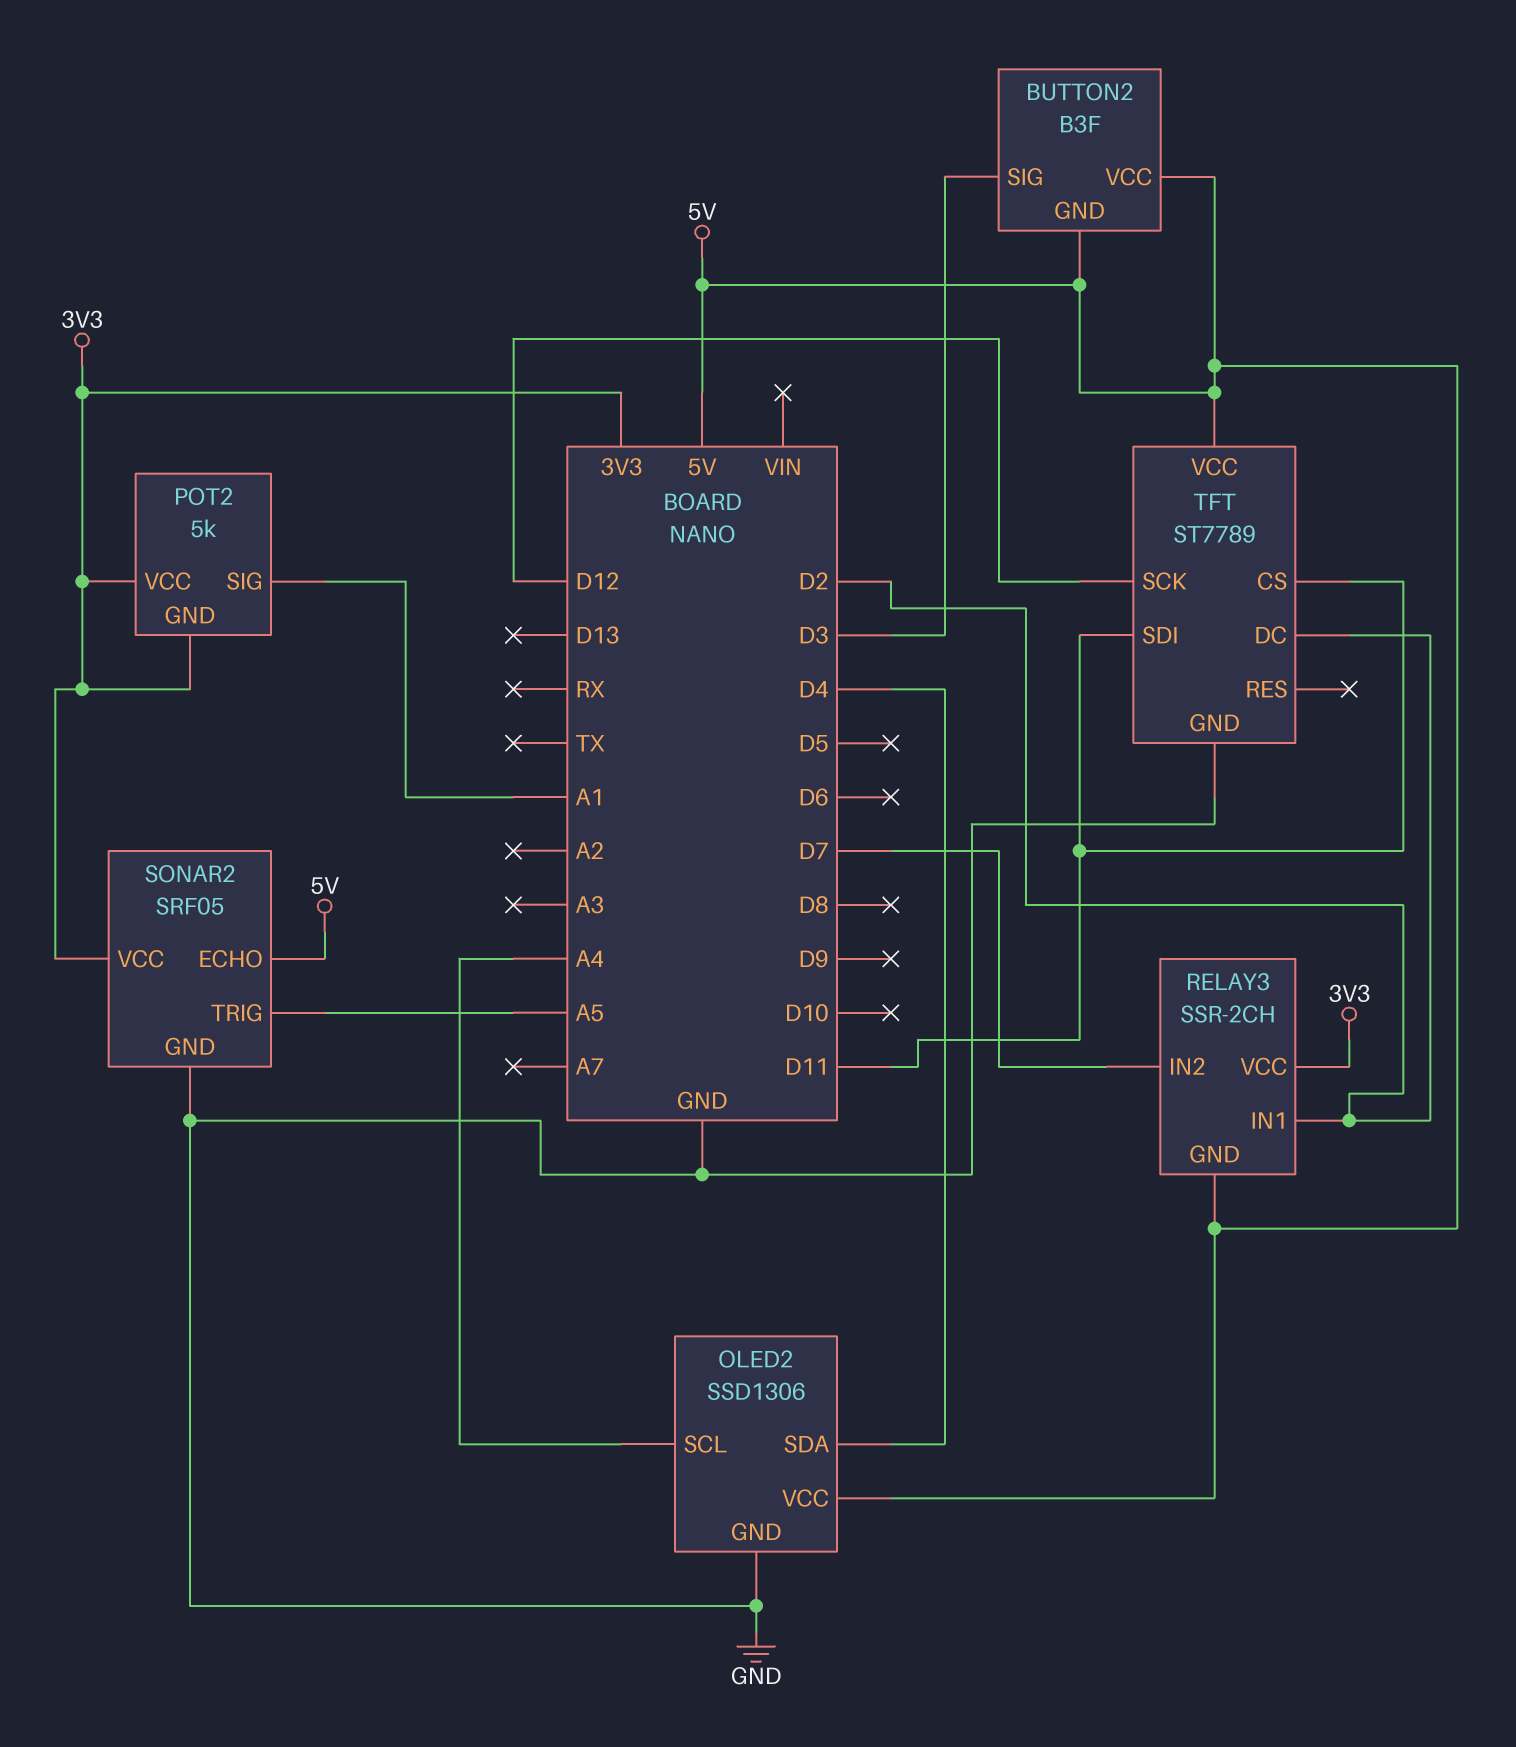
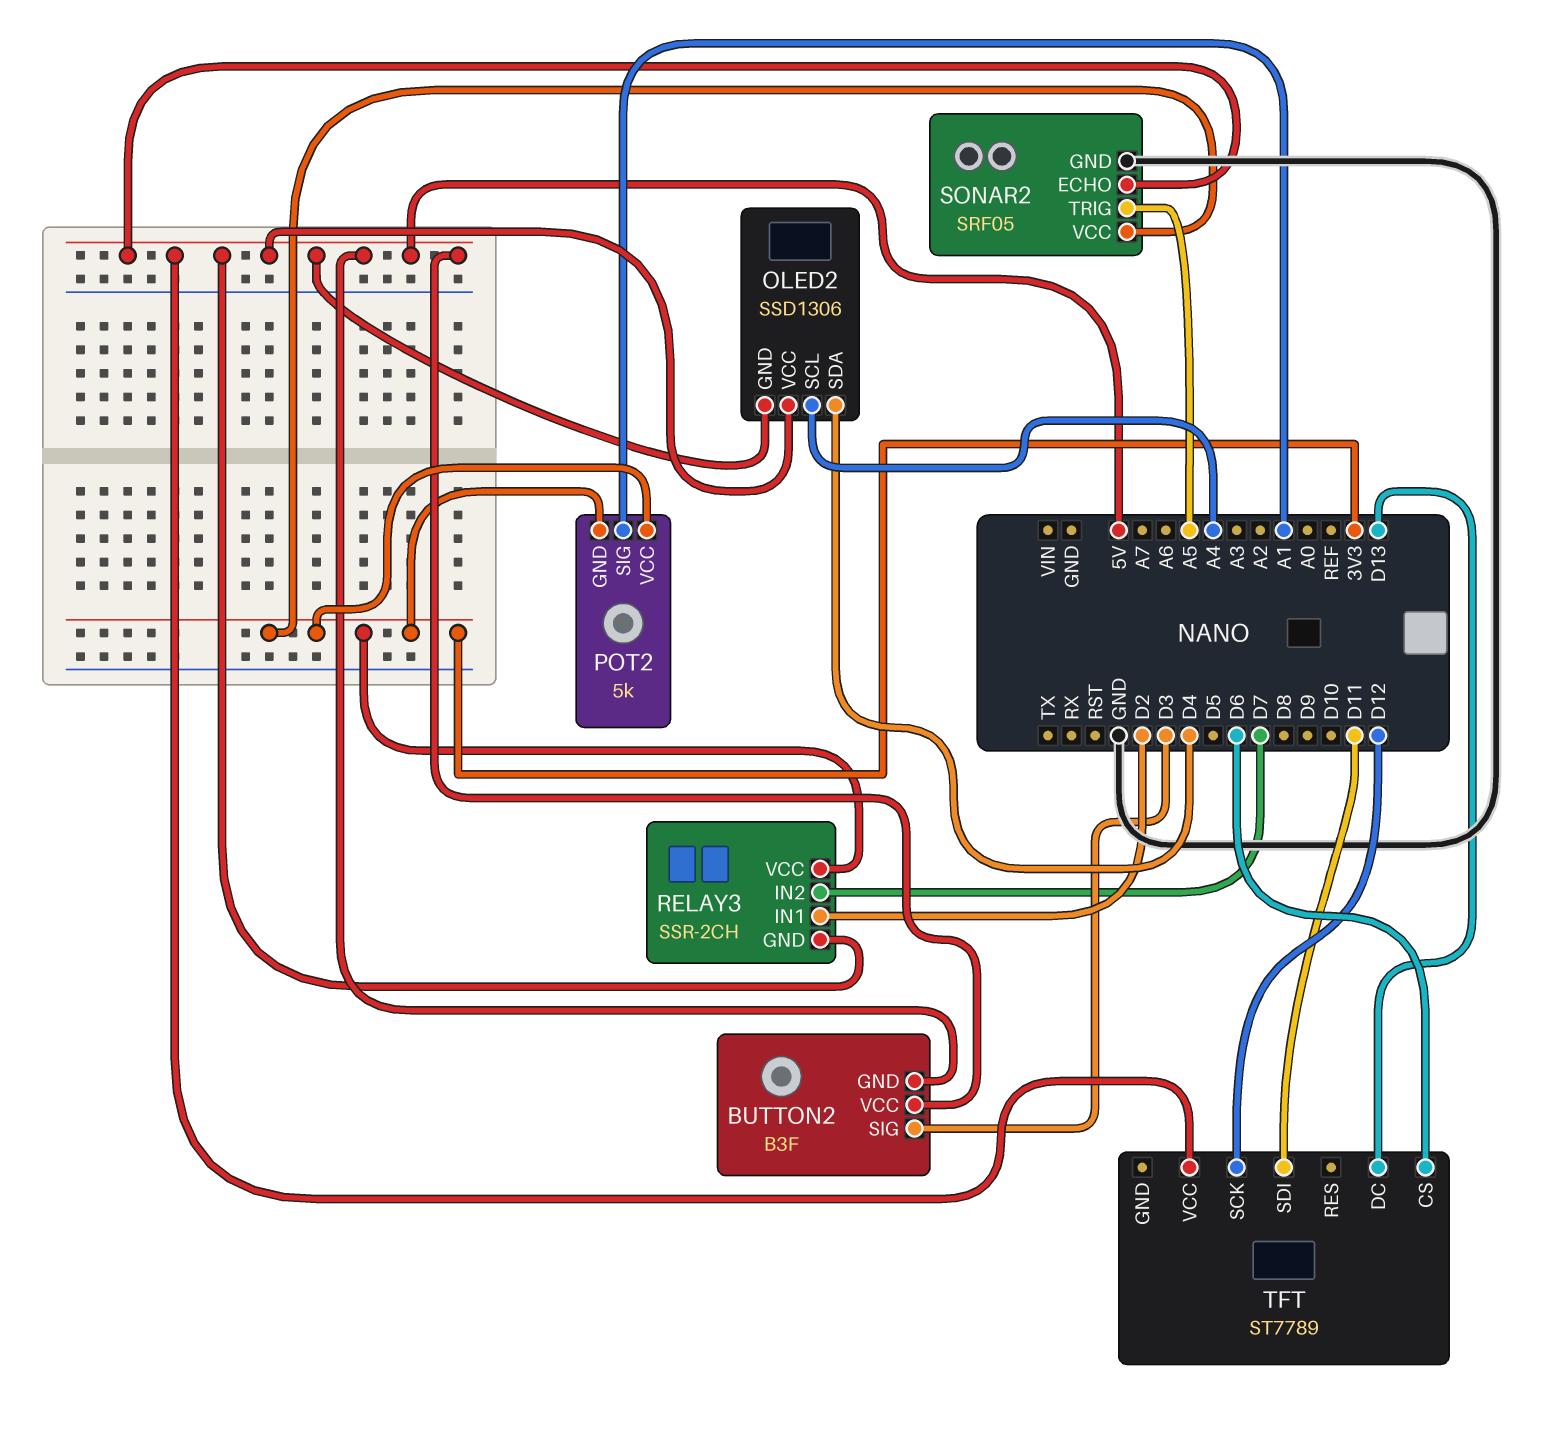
OLED2 pin GND: GND -> 5V
TFT pin CS: D11 -> D6
TFT pin DC: D2 -> D13
TFT pin GND: GND -> none

